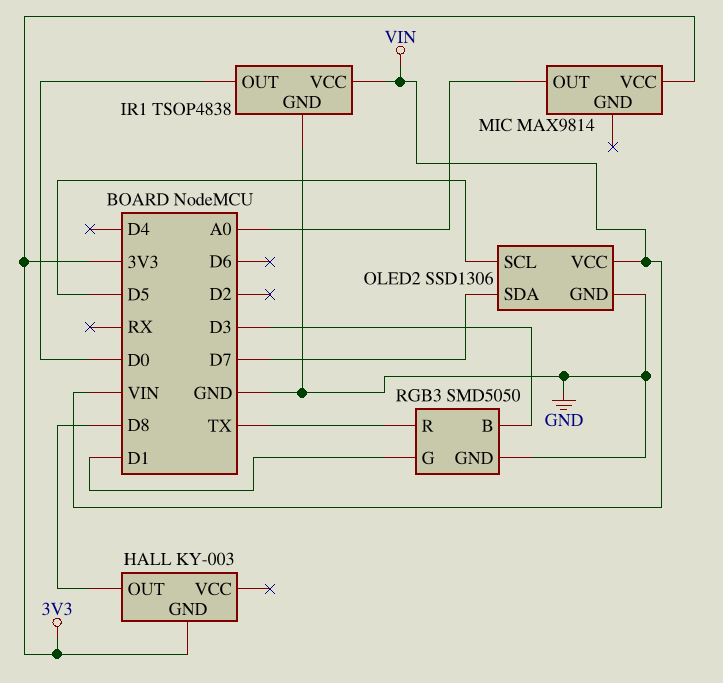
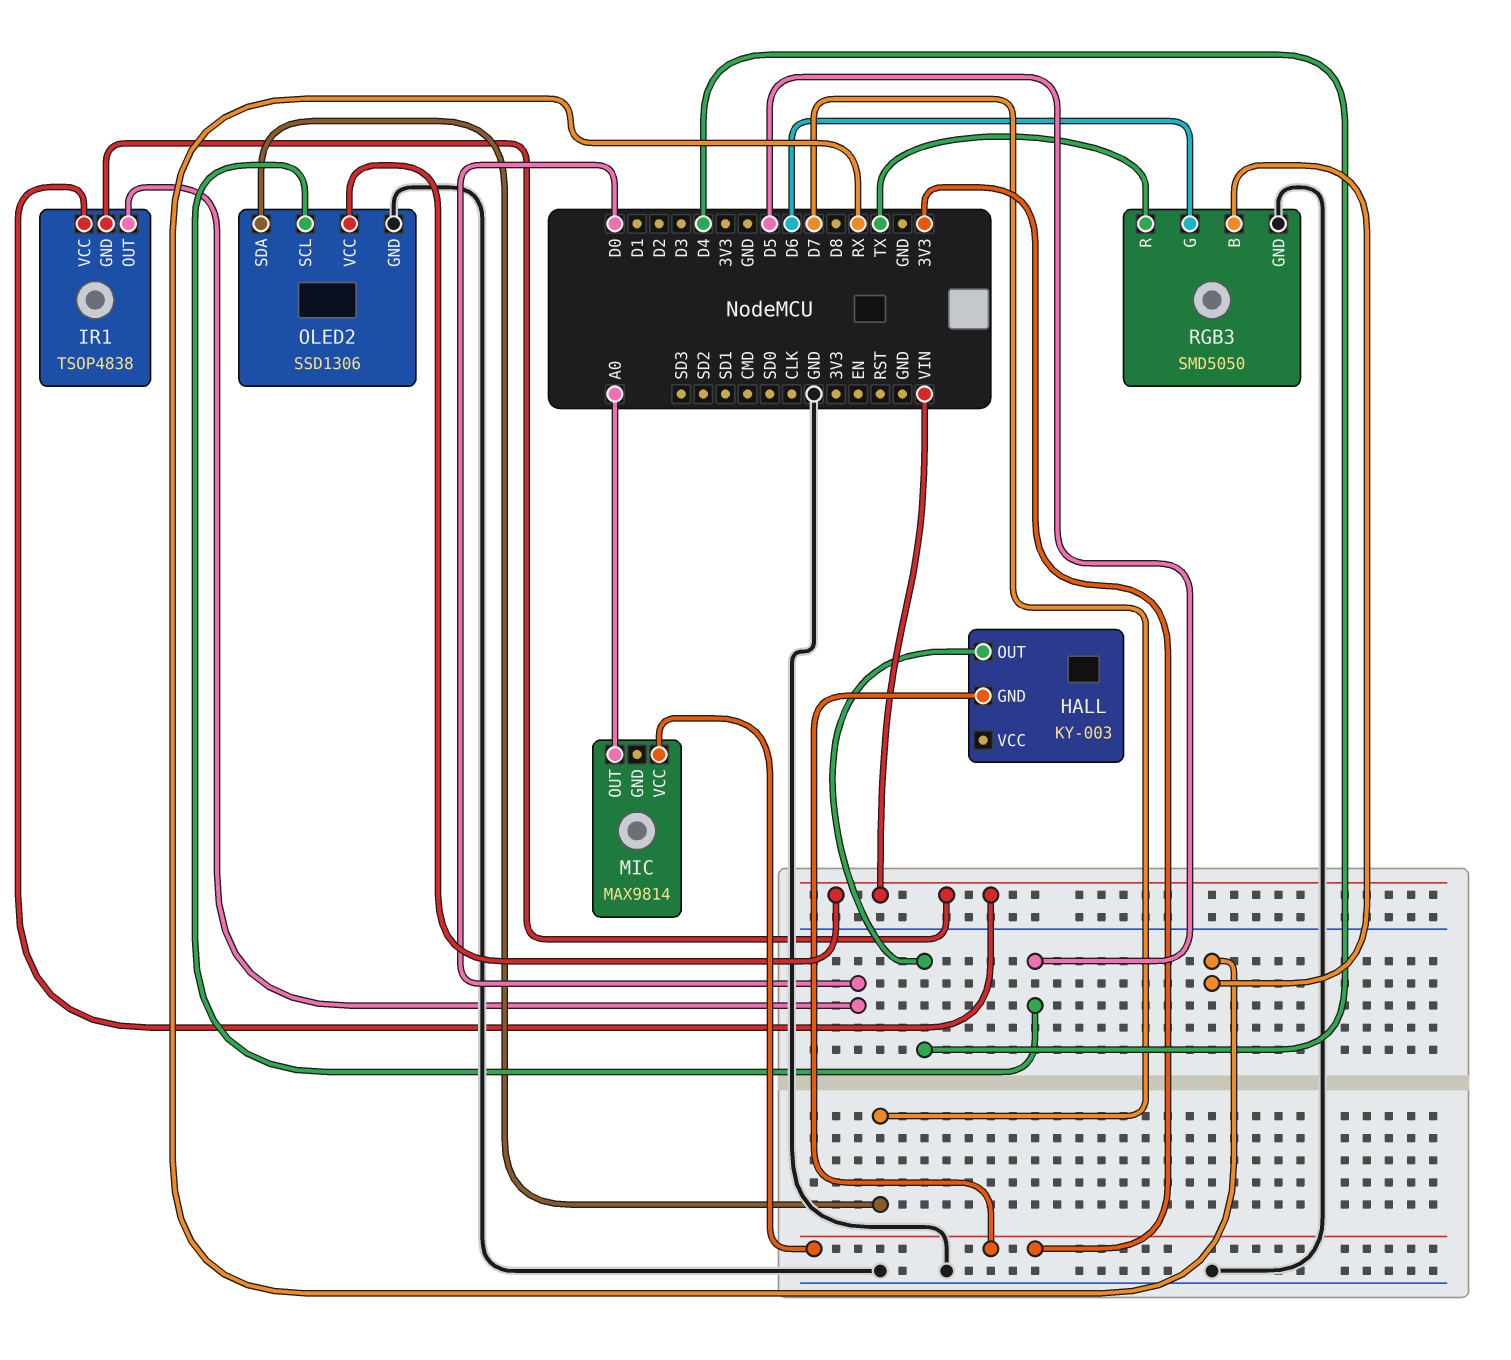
HALL pin OUT: D8 -> D4
IR1 pin GND: GND -> VIN
RGB3 pin B: D3 -> RX
RGB3 pin G: D1 -> D6

